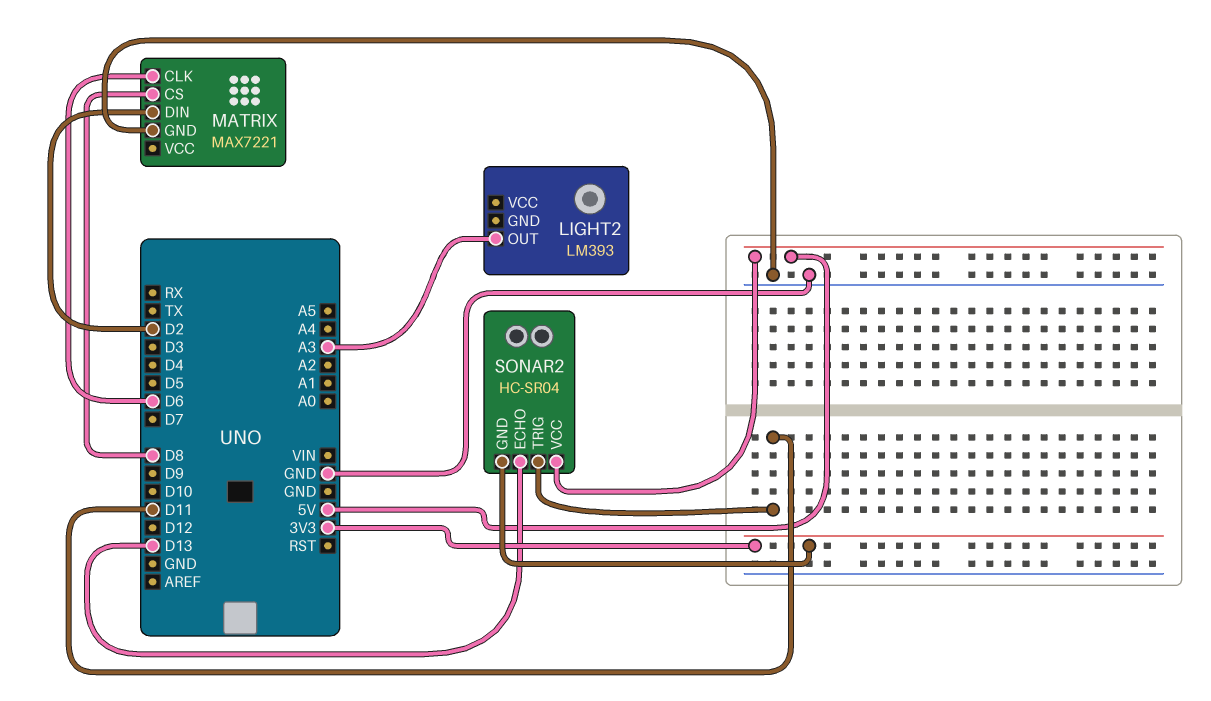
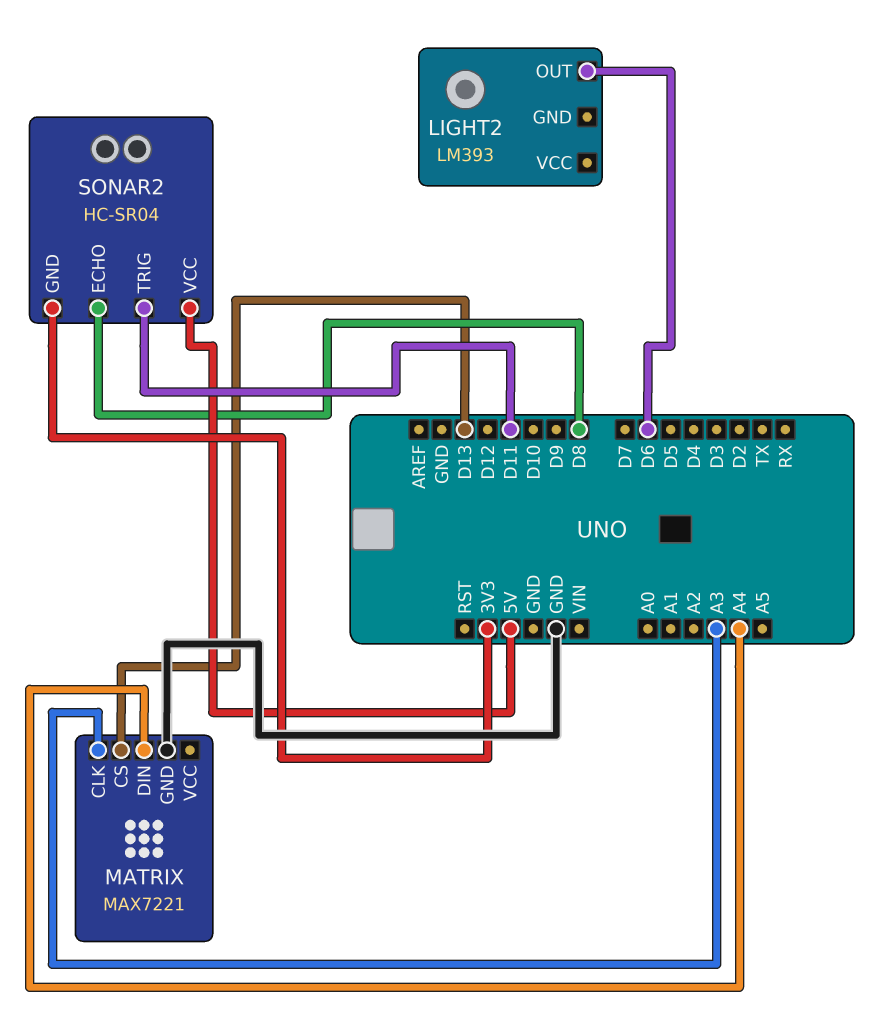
LIGHT2 pin OUT: A3 -> D6
MATRIX pin CLK: D6 -> A3
MATRIX pin CS: D8 -> D13
MATRIX pin DIN: D2 -> A4
SONAR2 pin ECHO: D13 -> D8

